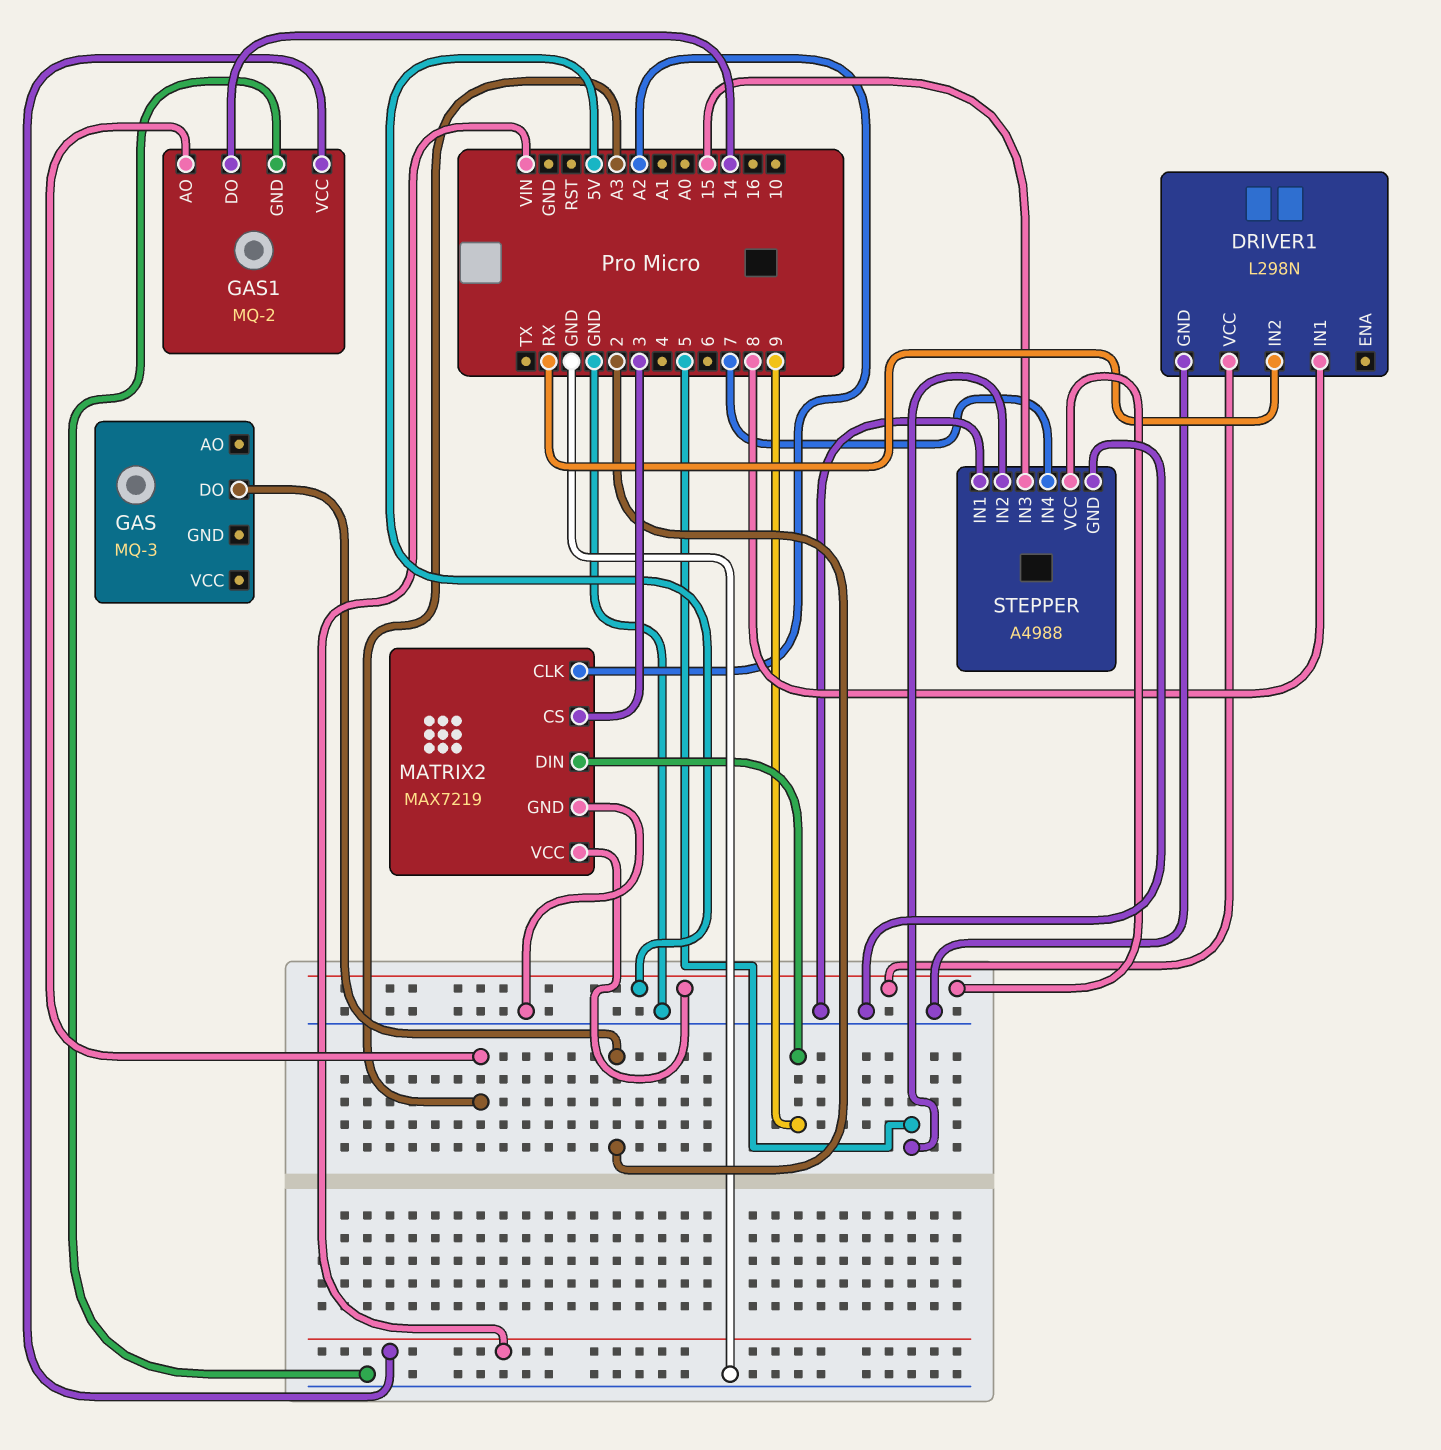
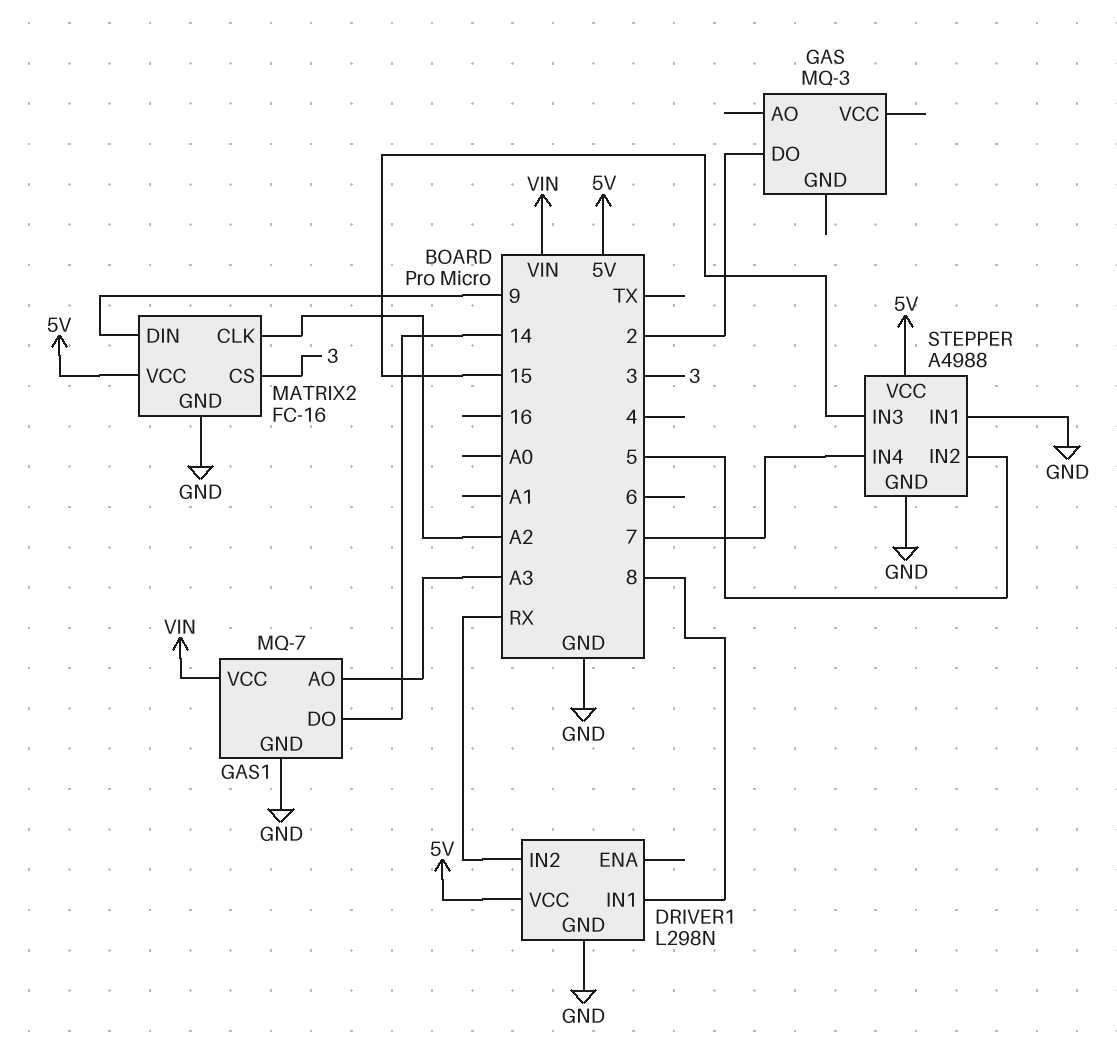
GAS1: MQ-2 -> MQ-7
MATRIX2: MAX7219 -> FC-16

